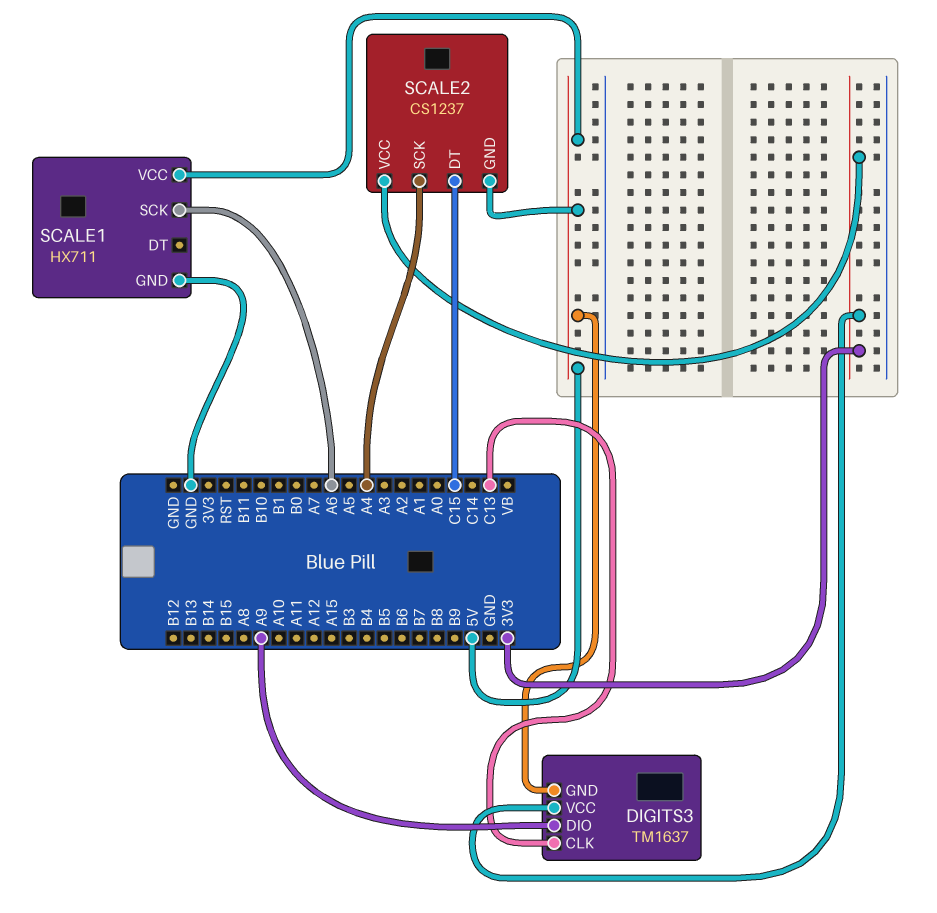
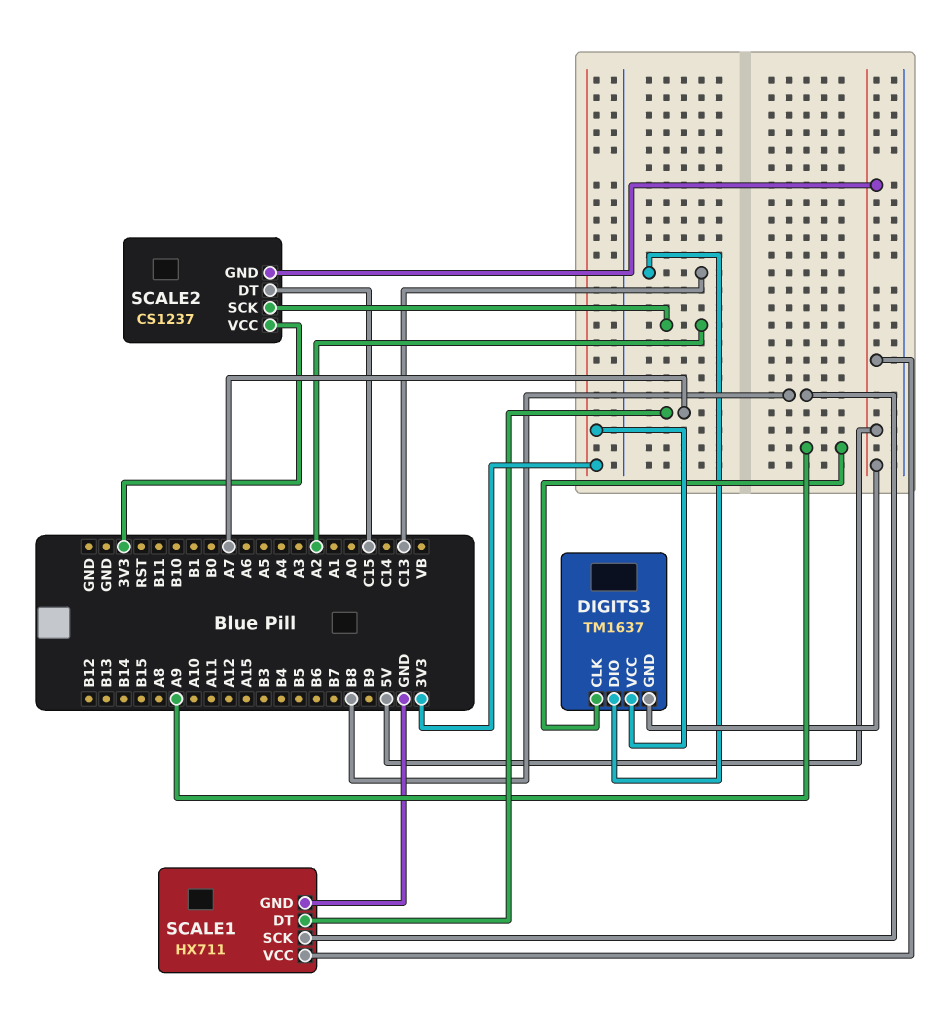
DIGITS3 pin CLK: C13 -> A9
DIGITS3 pin DIO: A9 -> C13
SCALE1 pin DT: none -> A7
SCALE1 pin SCK: A6 -> B8
SCALE2 pin SCK: A4 -> A2

